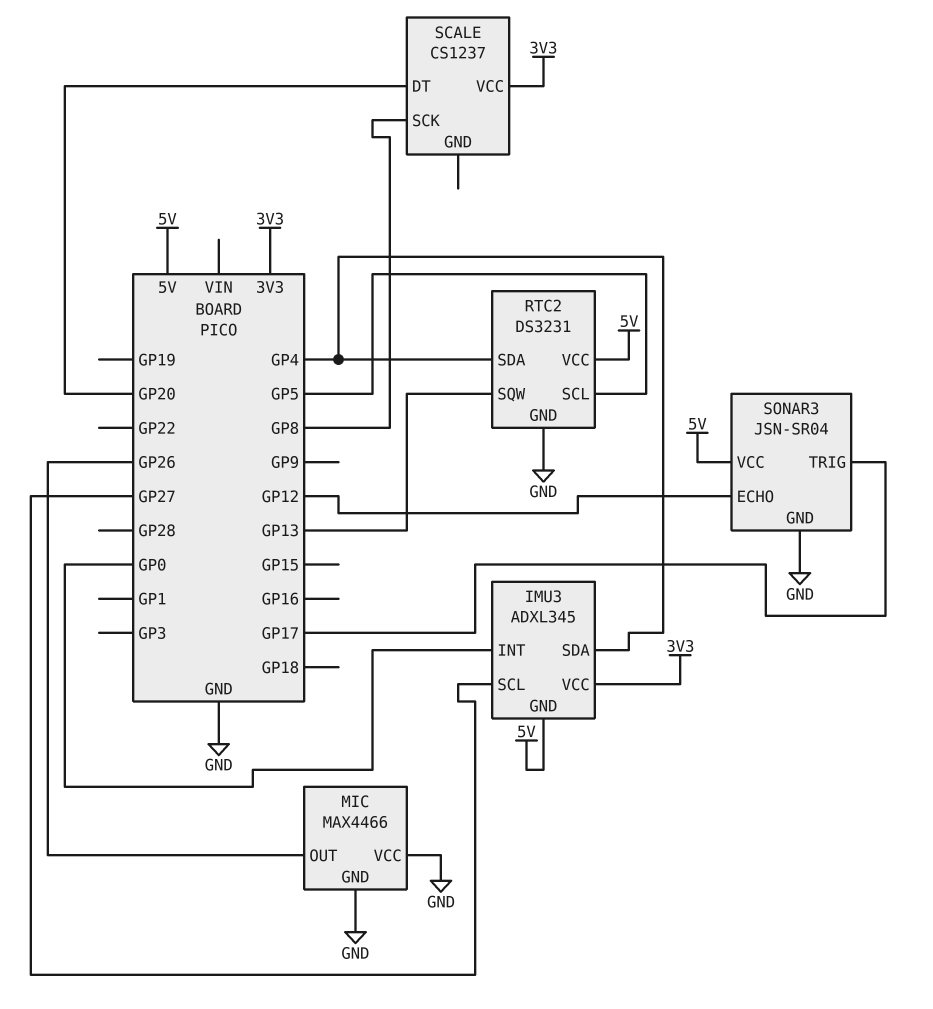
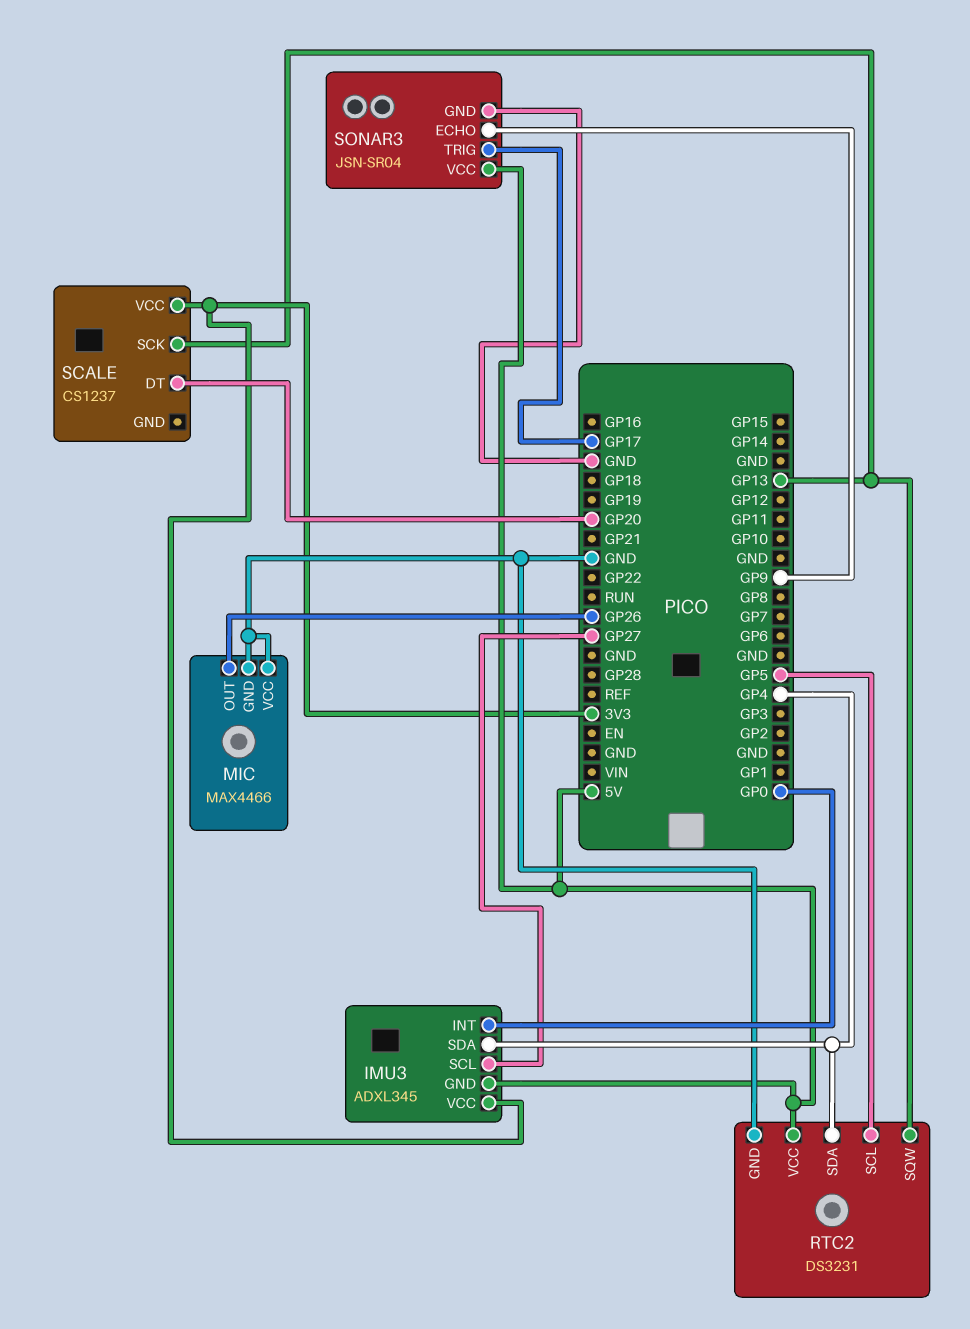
SCALE pin SCK: GP8 -> GP13
SONAR3 pin ECHO: GP12 -> GP9

